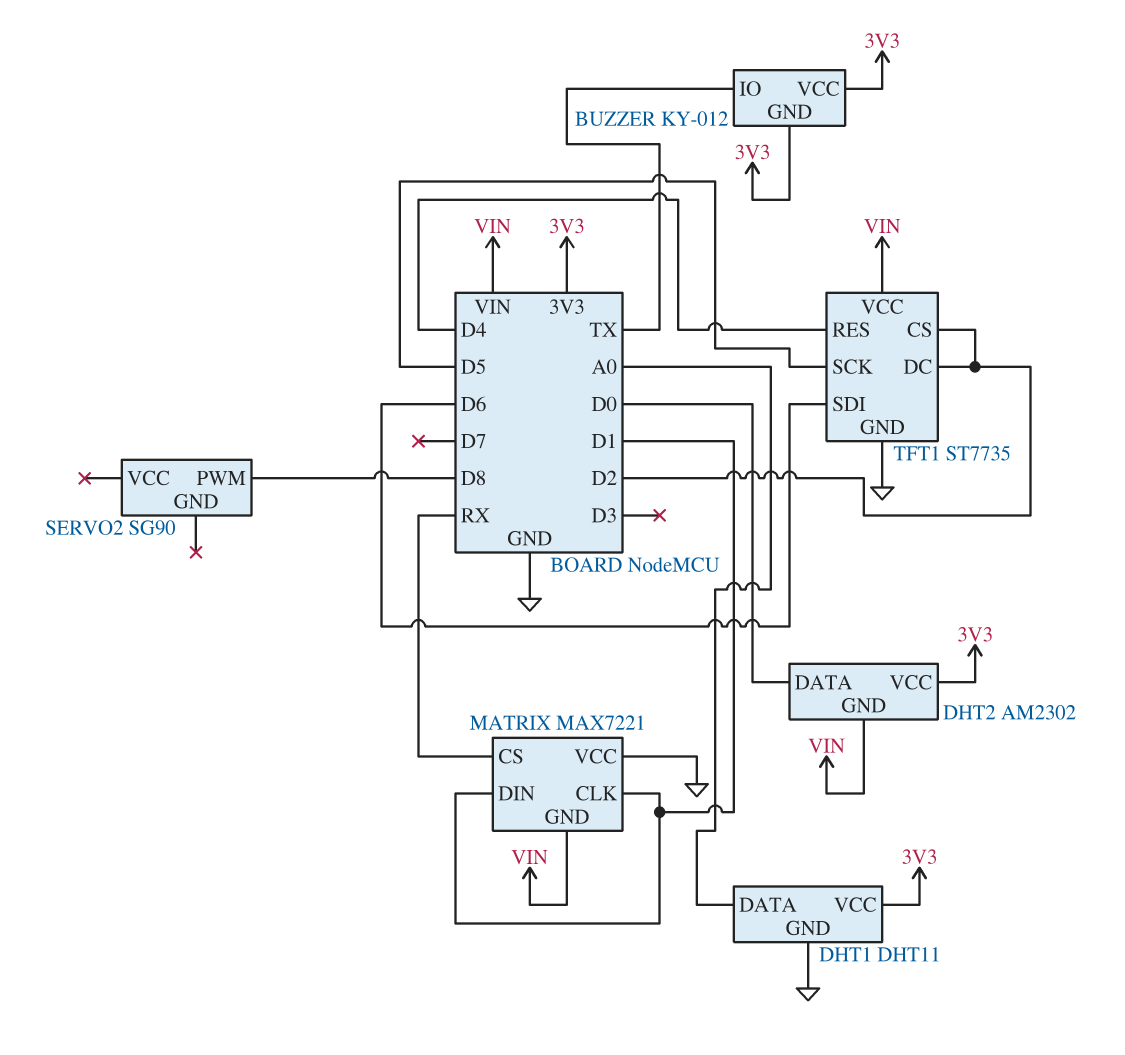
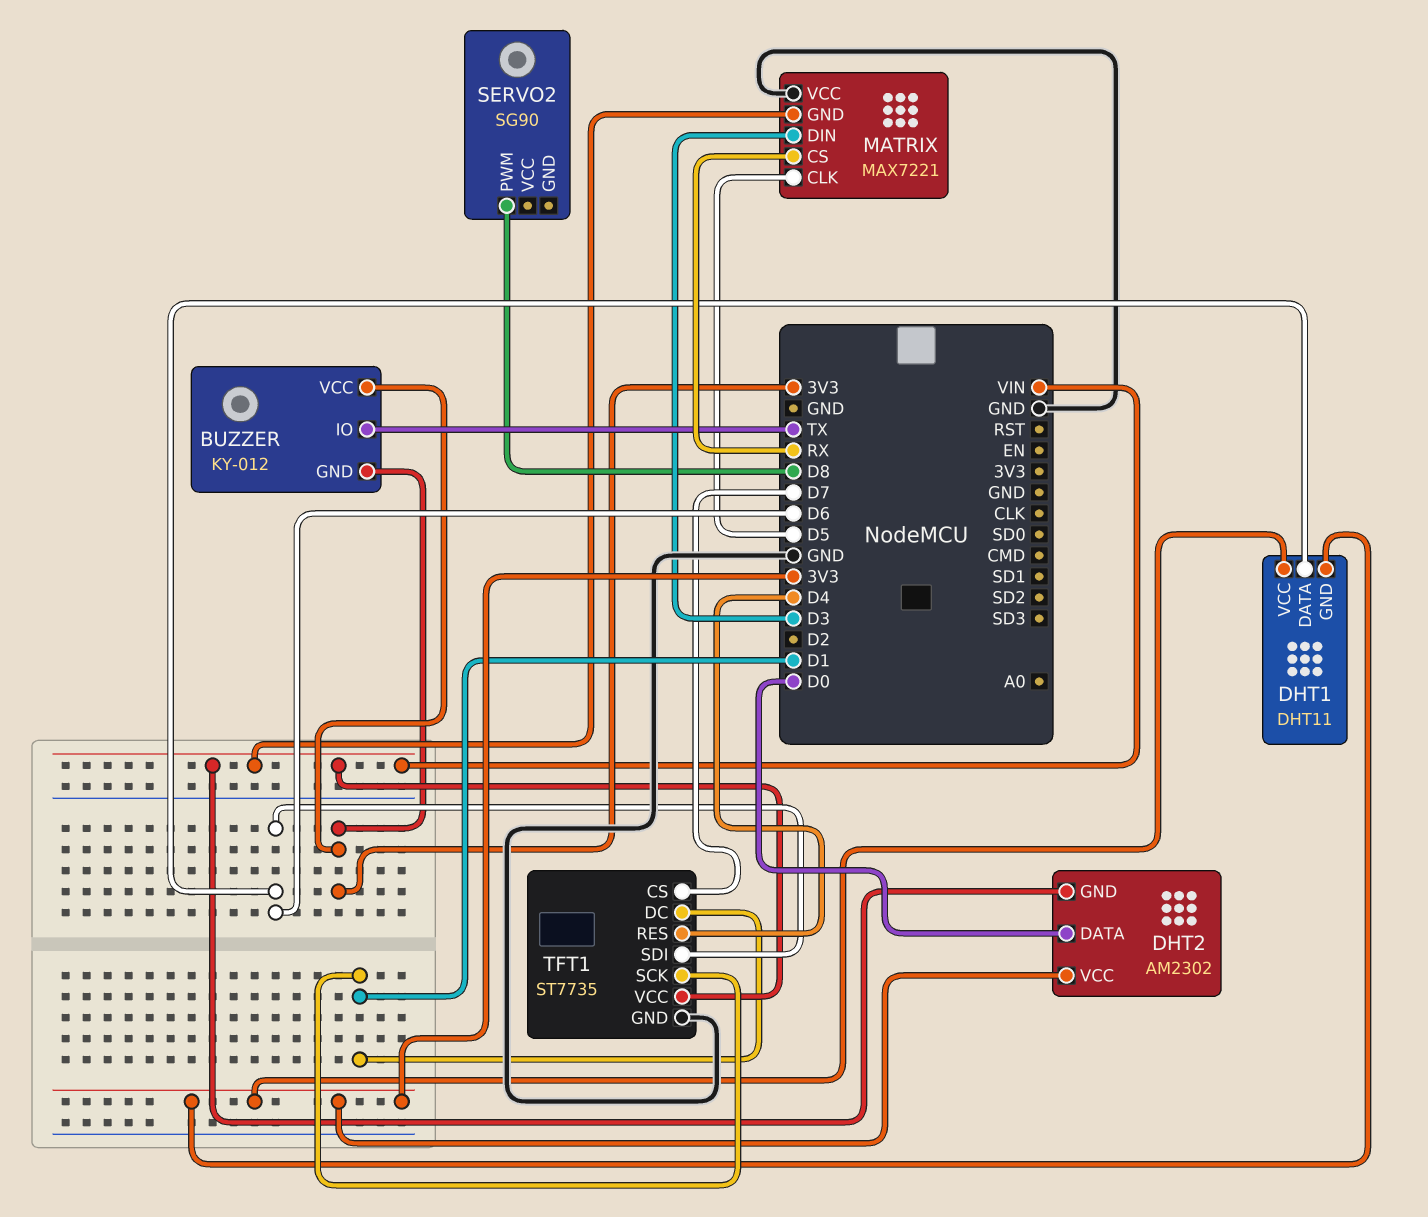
DHT1 pin DATA: A0 -> D6
DHT1 pin GND: GND -> 3V3
MATRIX pin CLK: D1 -> D5
MATRIX pin DIN: D1 -> D3
TFT1 pin CS: D2 -> D7
TFT1 pin DC: D2 -> D1
TFT1 pin SCK: D5 -> D1

